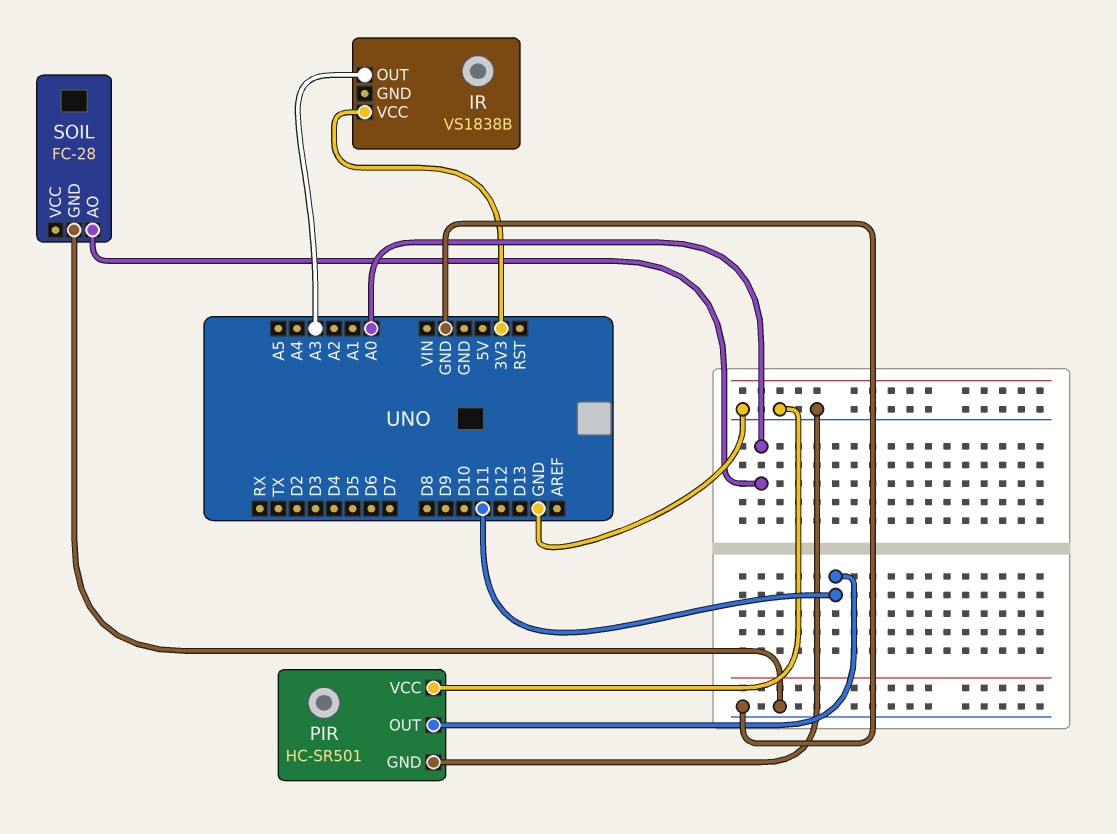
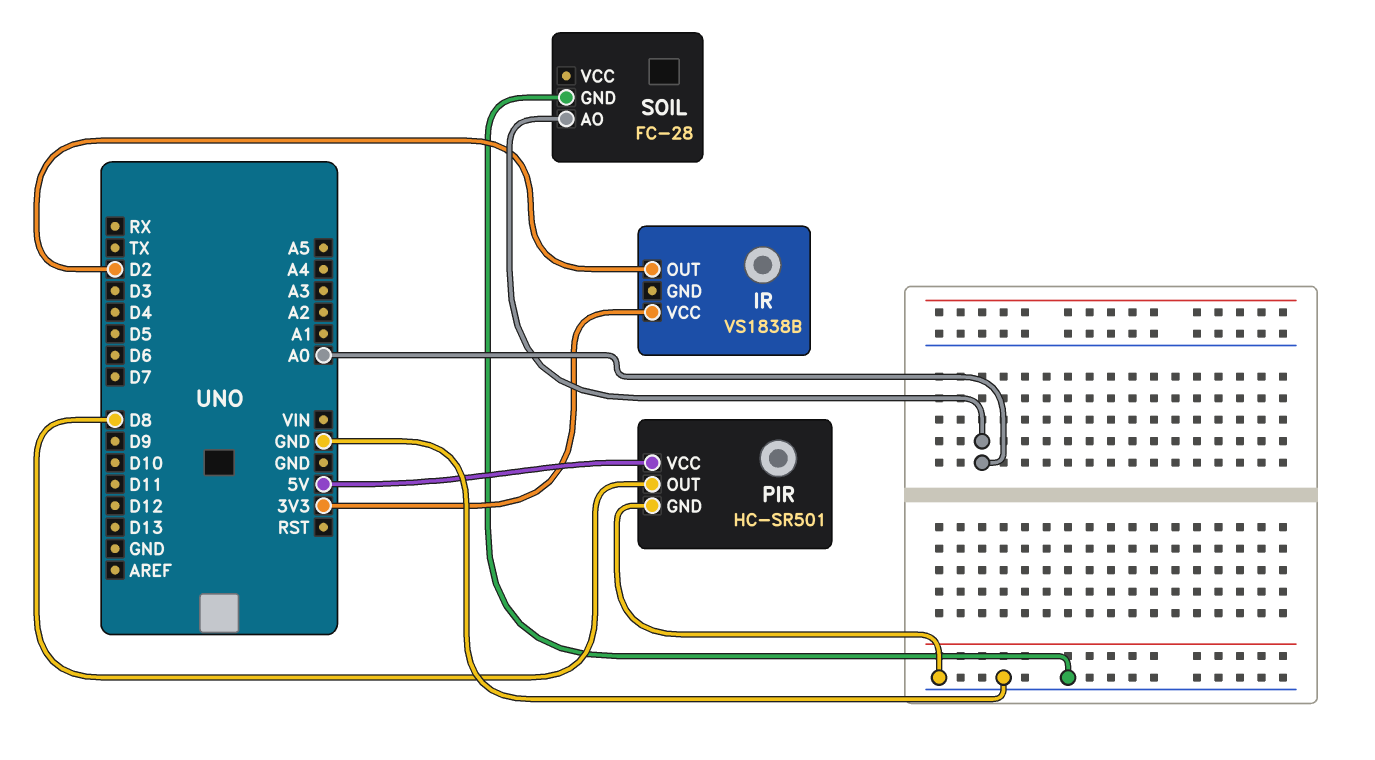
IR pin OUT: A3 -> D2
PIR pin OUT: D11 -> D8
PIR pin VCC: GND -> 5V

